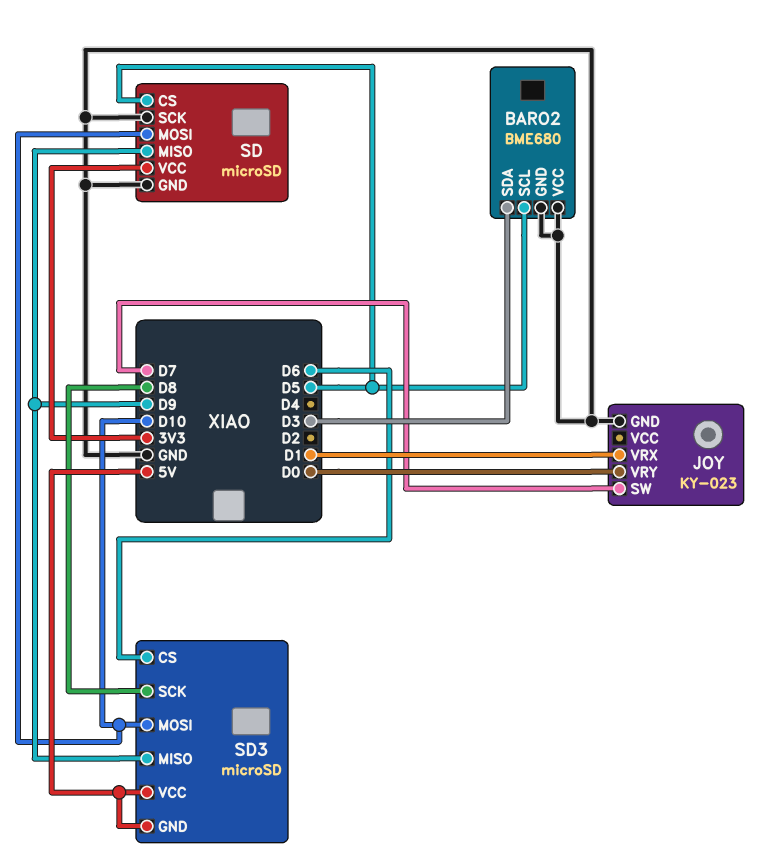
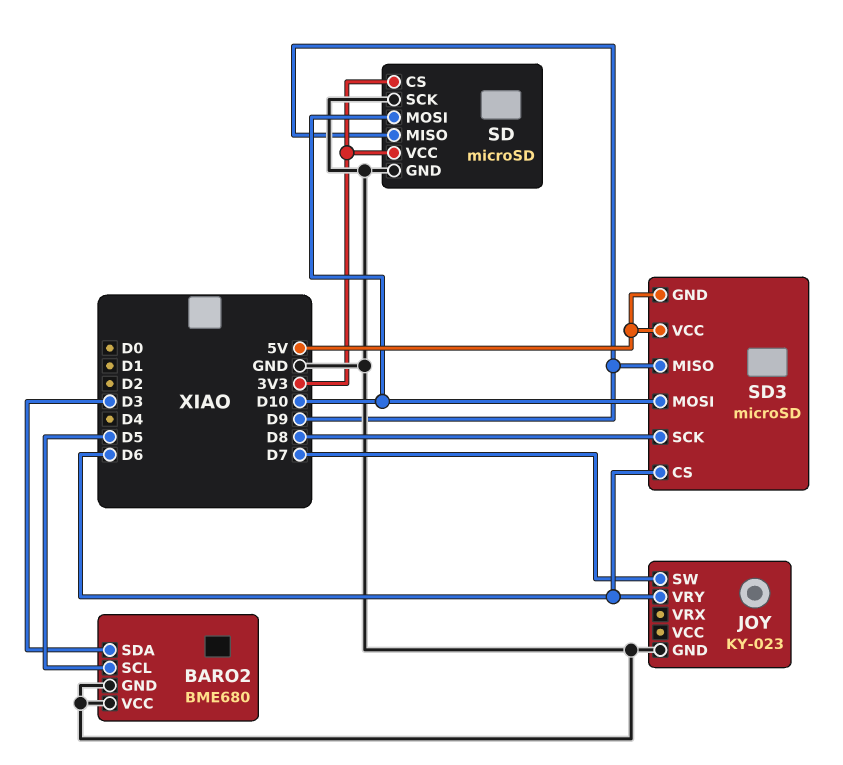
JOY pin VRX: D1 -> none
JOY pin VRY: D0 -> D6
SD pin CS: D5 -> 3V3

